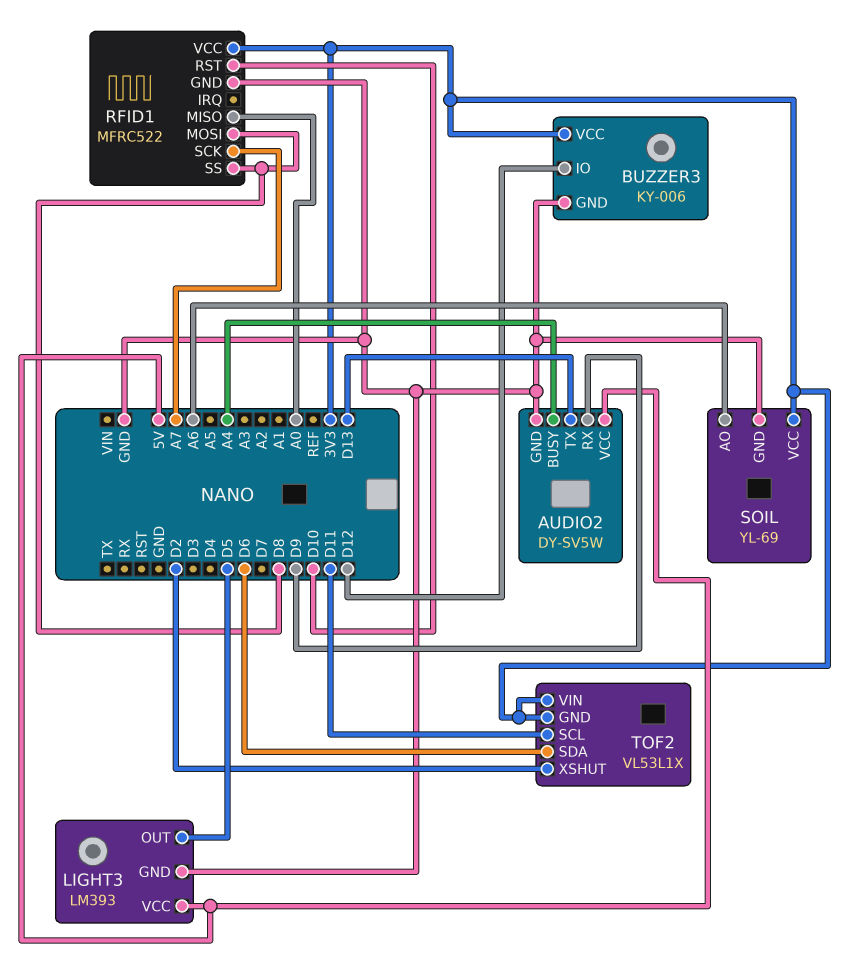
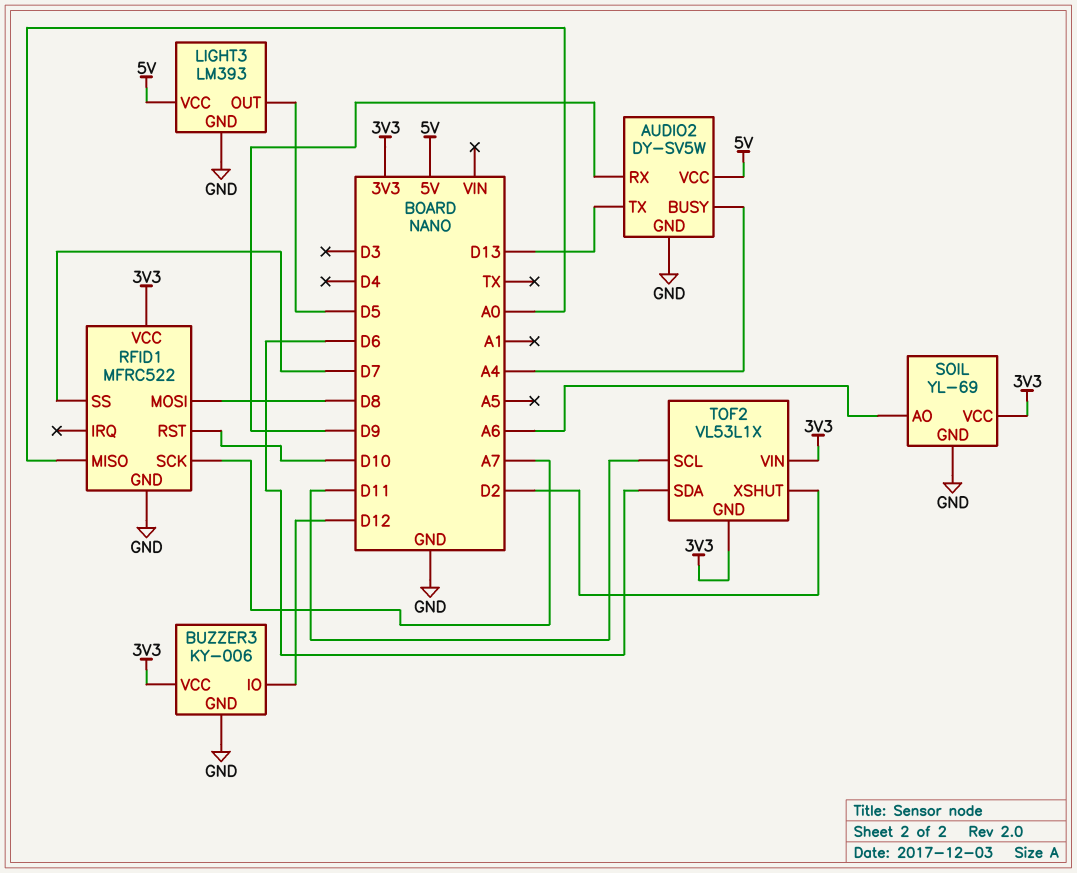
RFID1 pin SS: D8 -> D7

